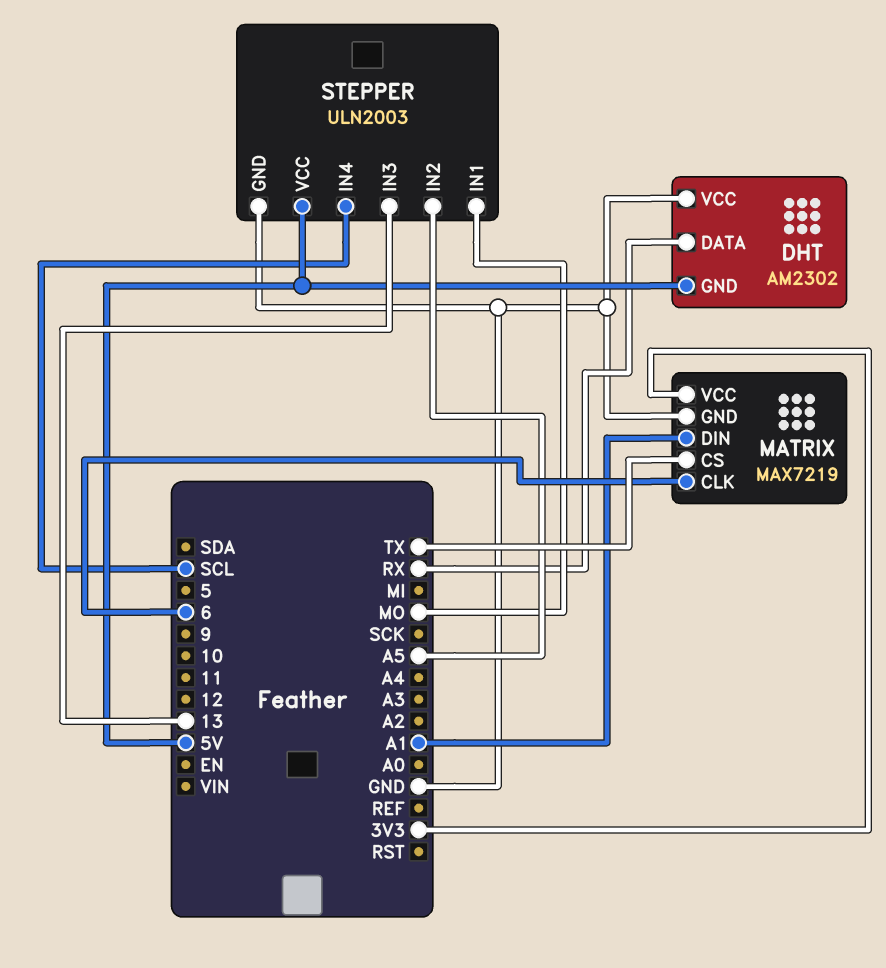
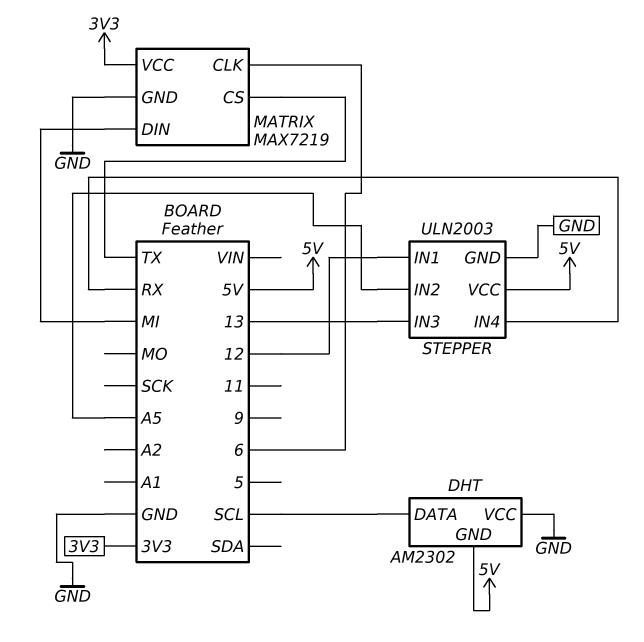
DHT pin DATA: RX -> SCL
MATRIX pin DIN: A1 -> MI
STEPPER pin IN1: MO -> 12
STEPPER pin IN4: SCL -> RX

